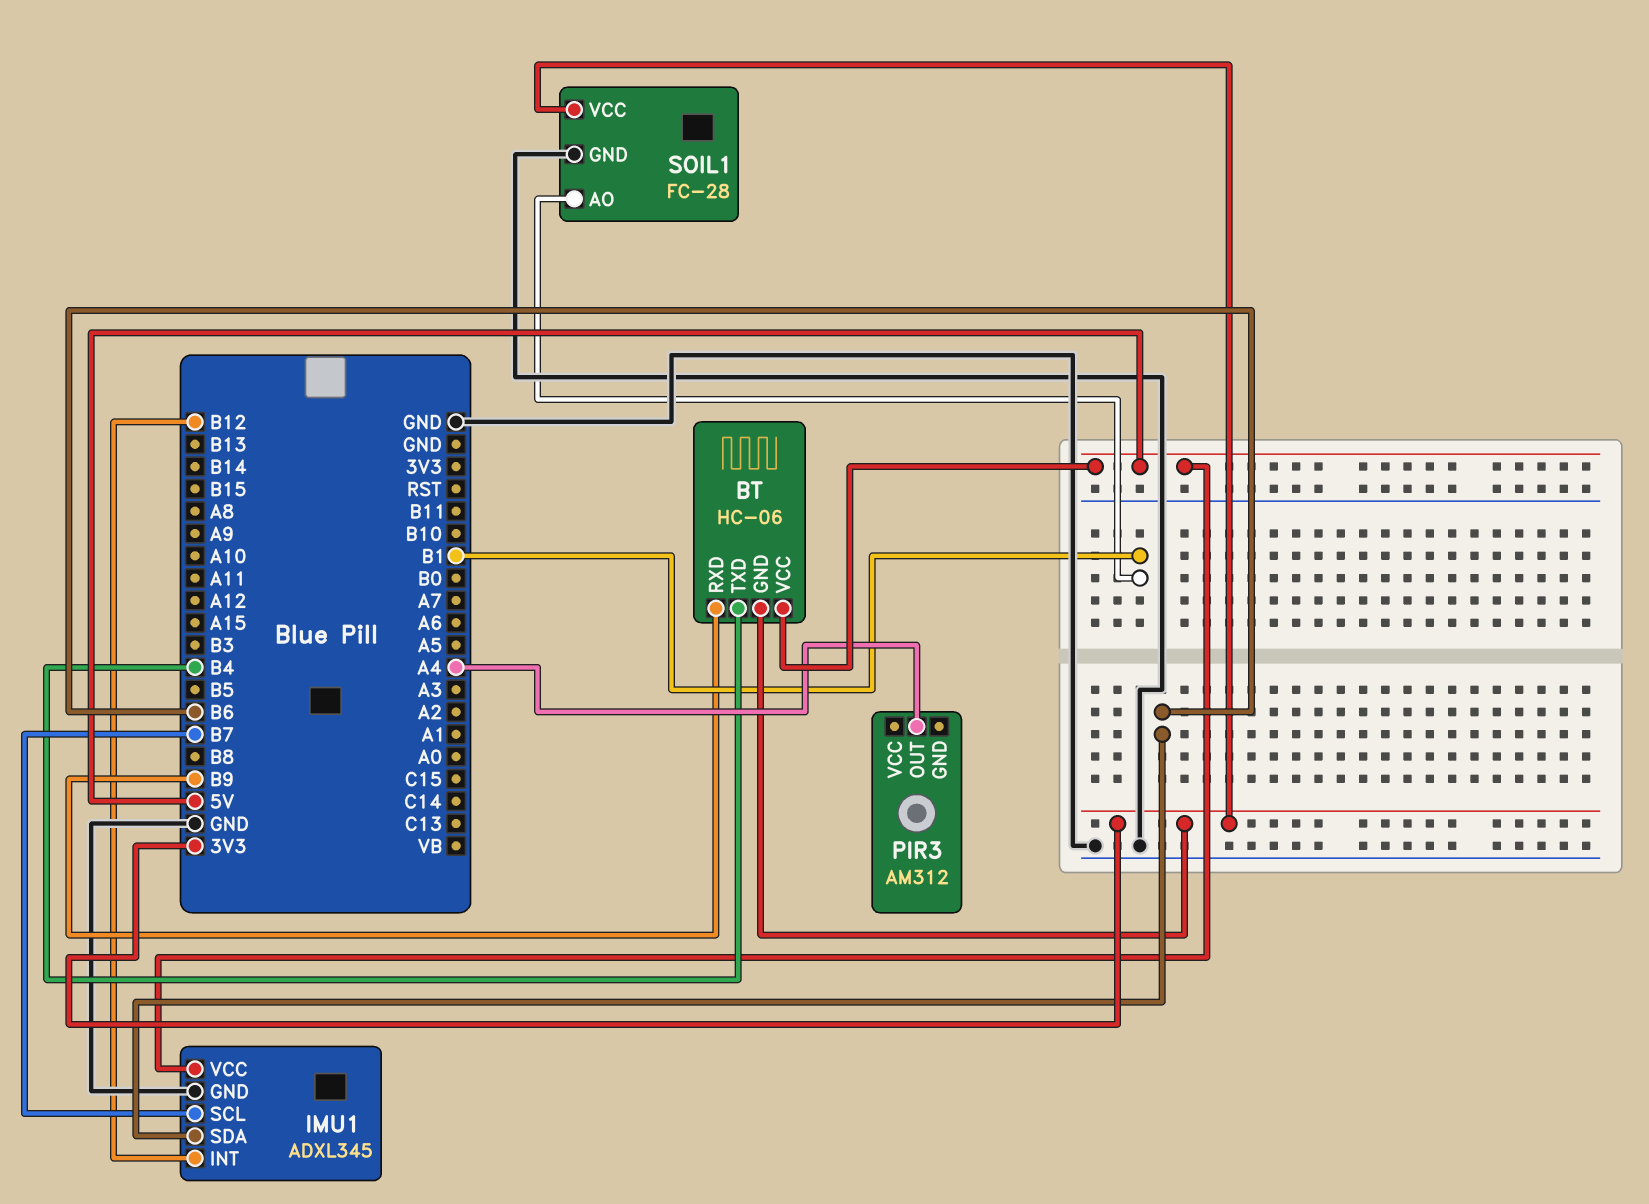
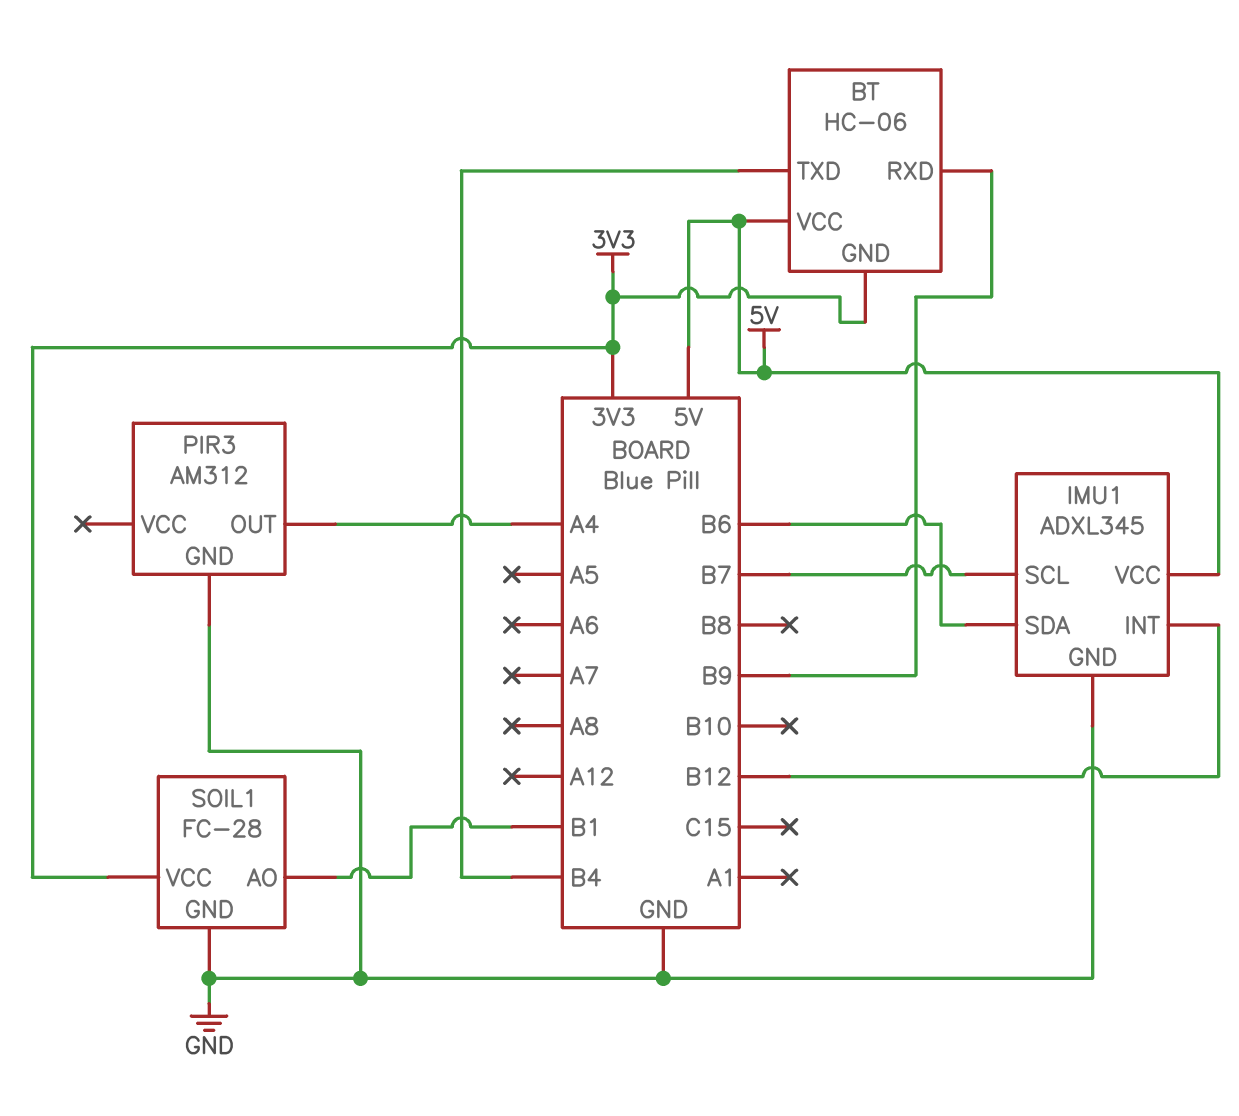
PIR3 pin GND: none -> GND

